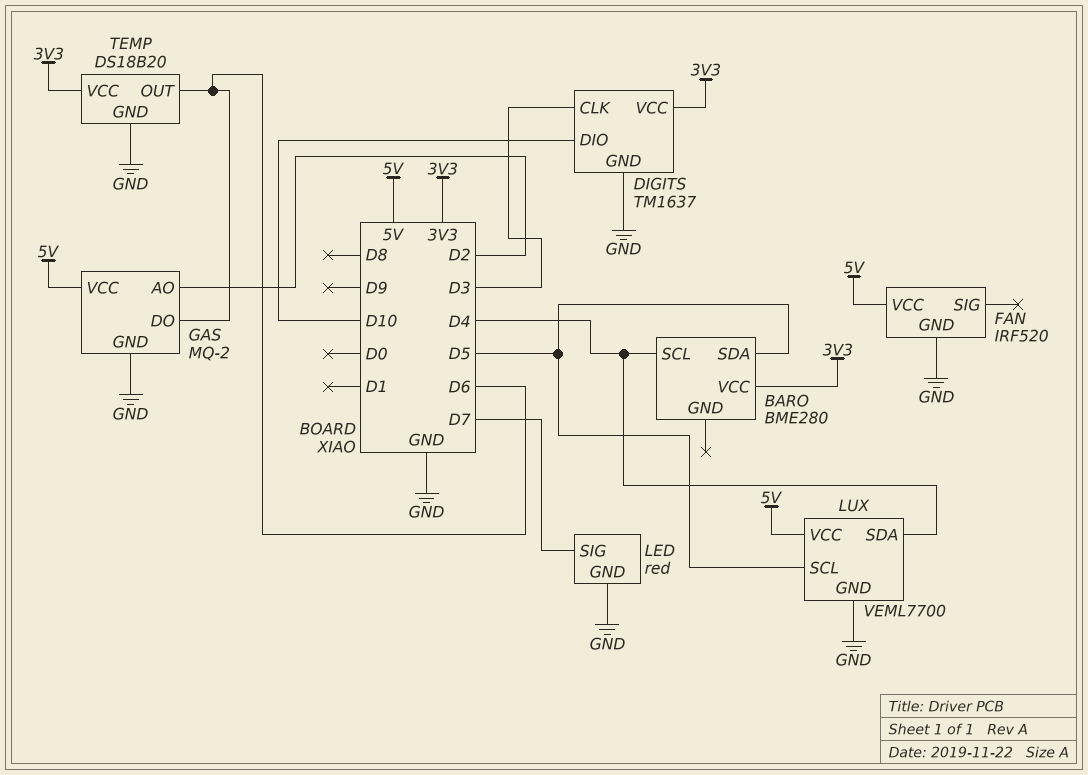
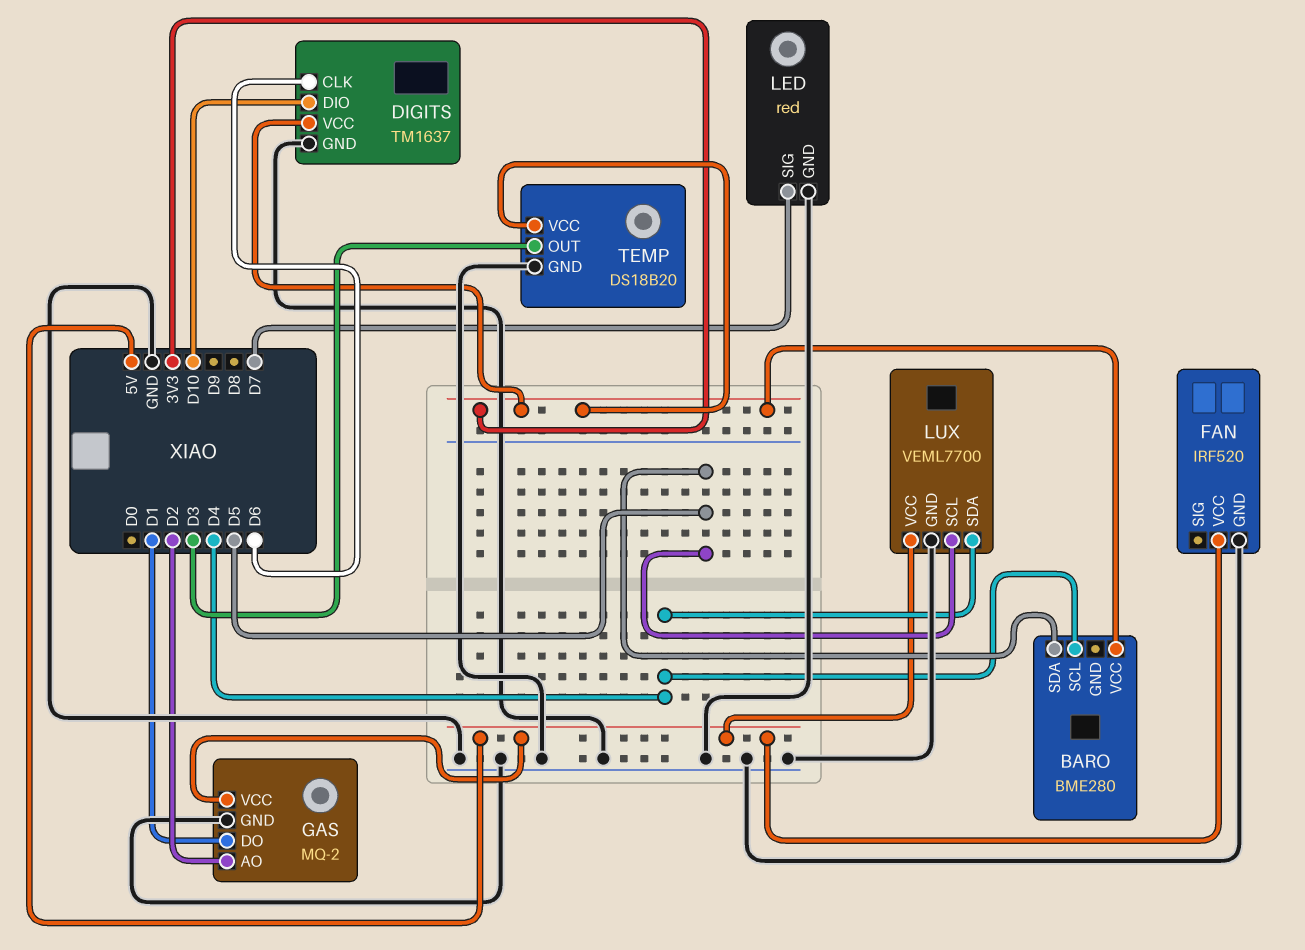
DIGITS pin CLK: D3 -> D6
GAS pin DO: D6 -> D1
TEMP pin OUT: D6 -> D3

